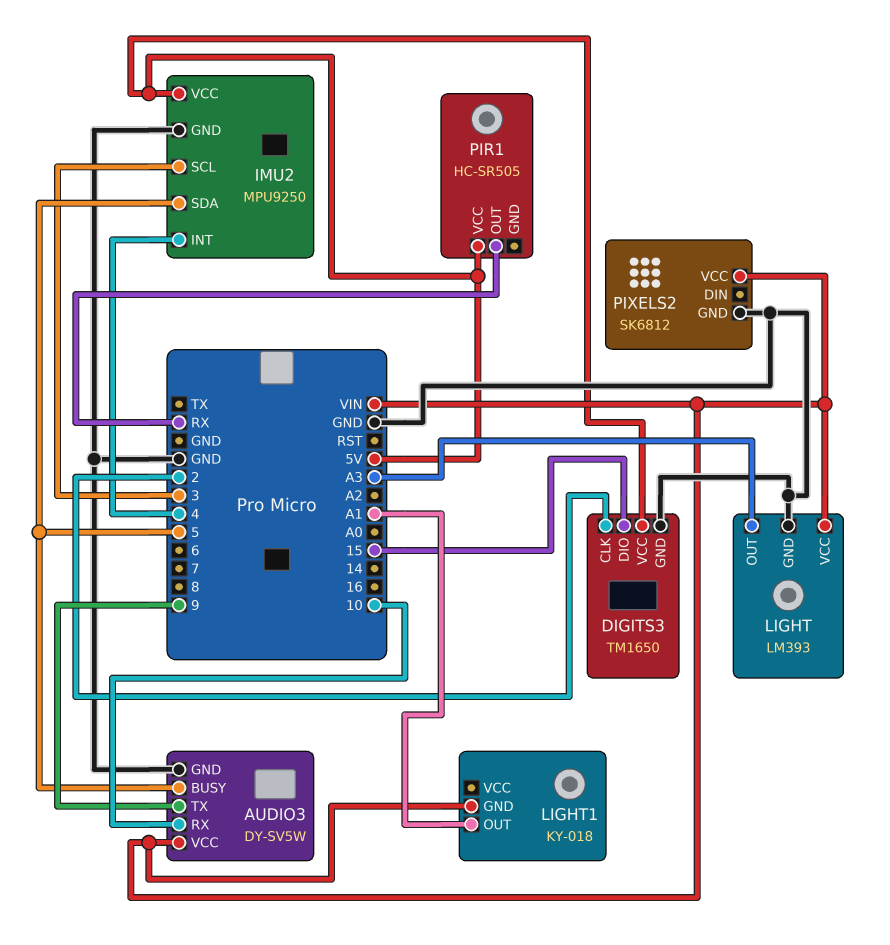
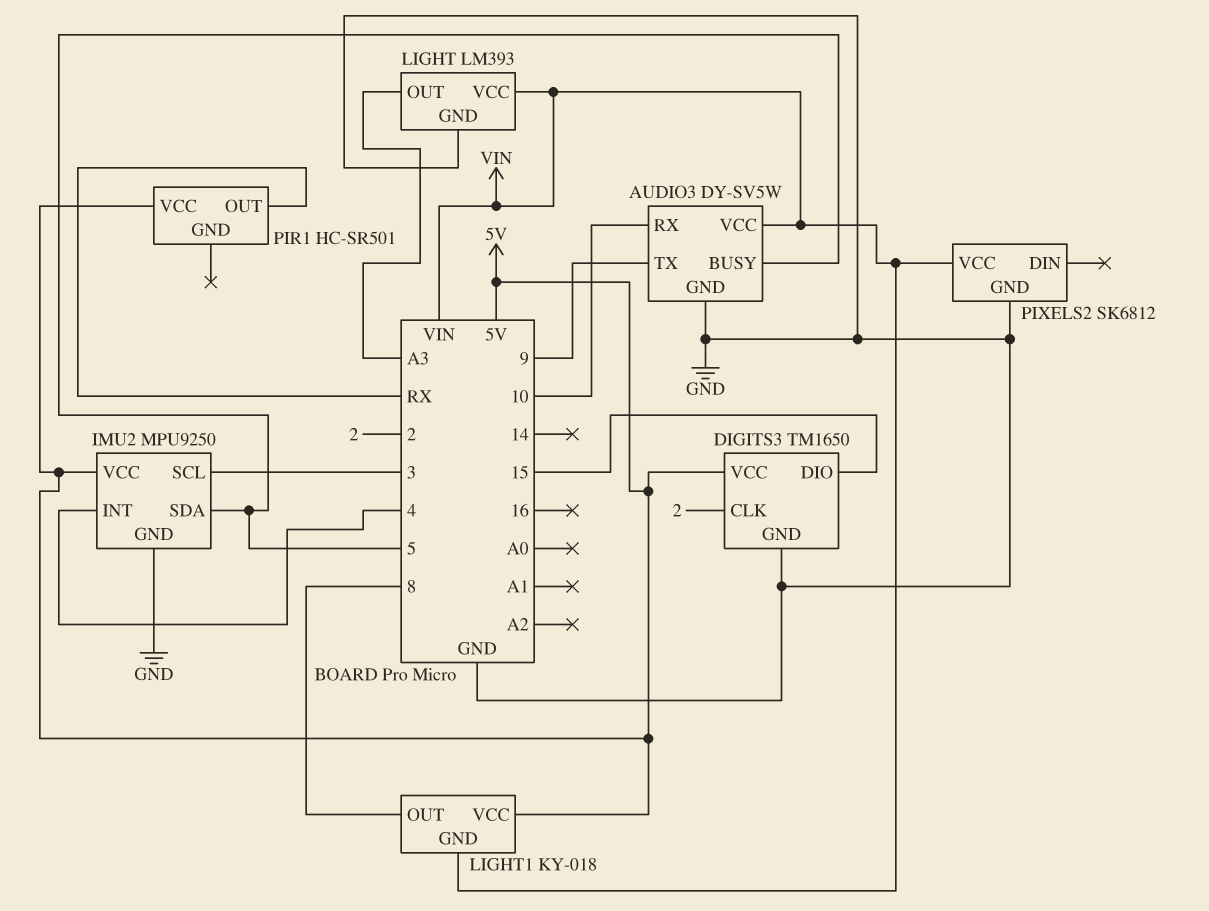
LIGHT1 pin OUT: A1 -> 8
LIGHT1 pin VCC: none -> 5V
PIR1: HC-SR505 -> HC-SR501

